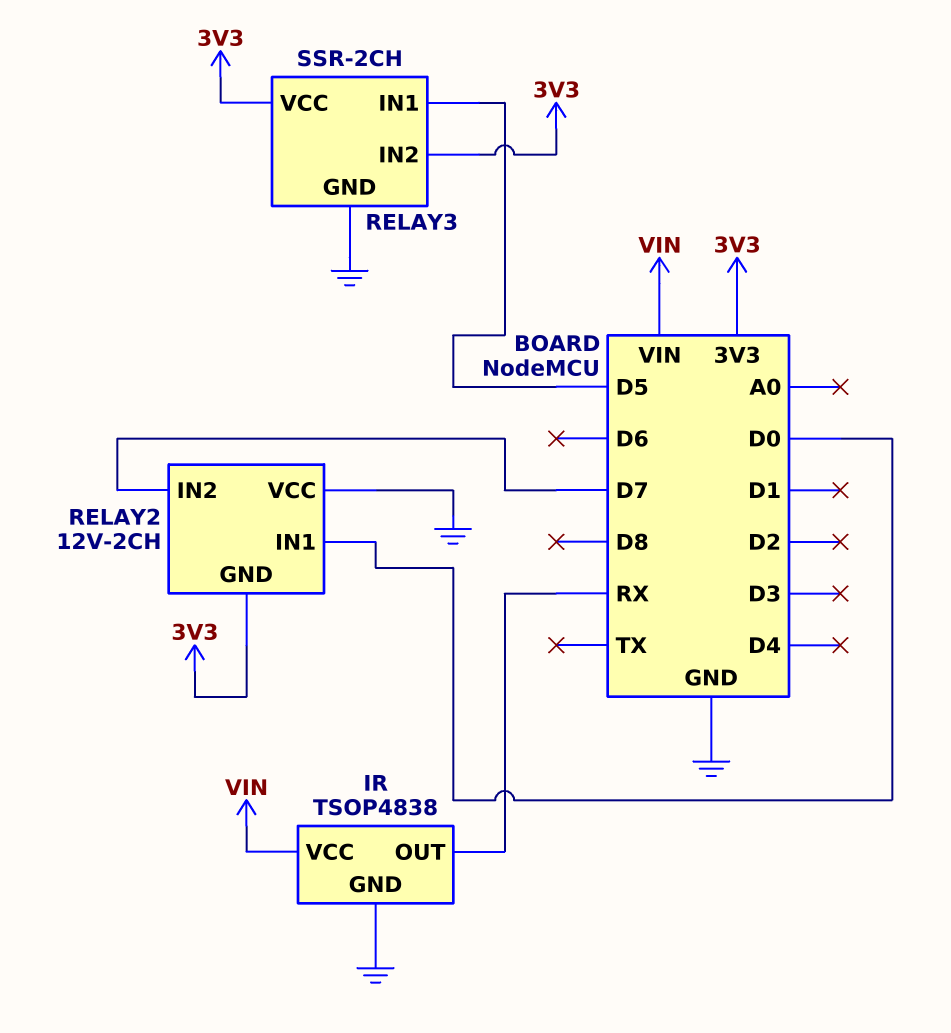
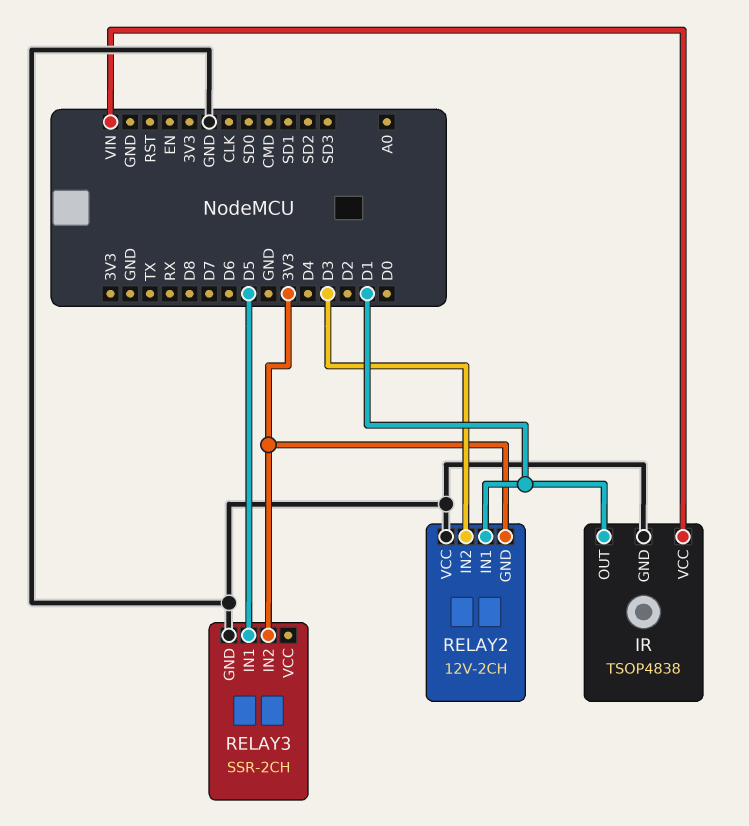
IR pin OUT: RX -> D1
RELAY2 pin IN1: D0 -> D1
RELAY2 pin IN2: D7 -> D3
RELAY3 pin VCC: 3V3 -> none

